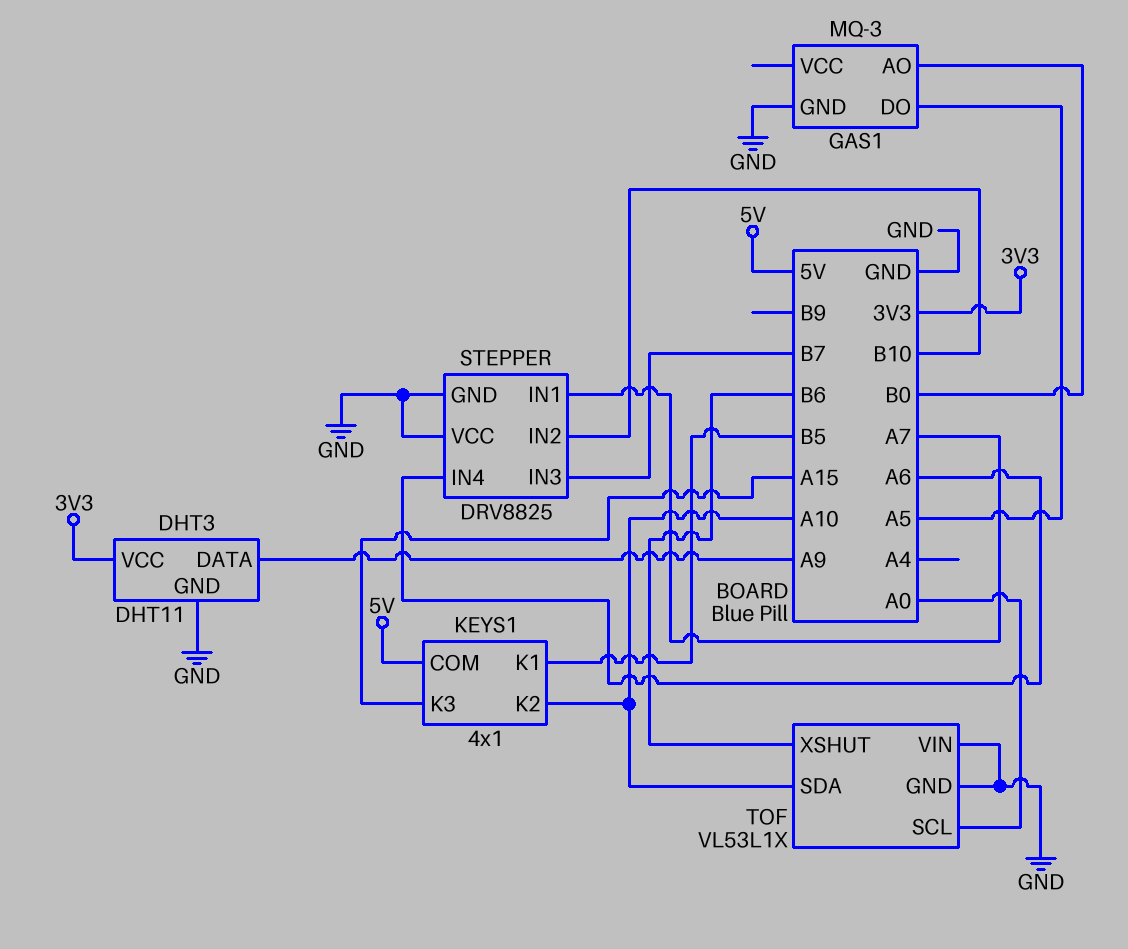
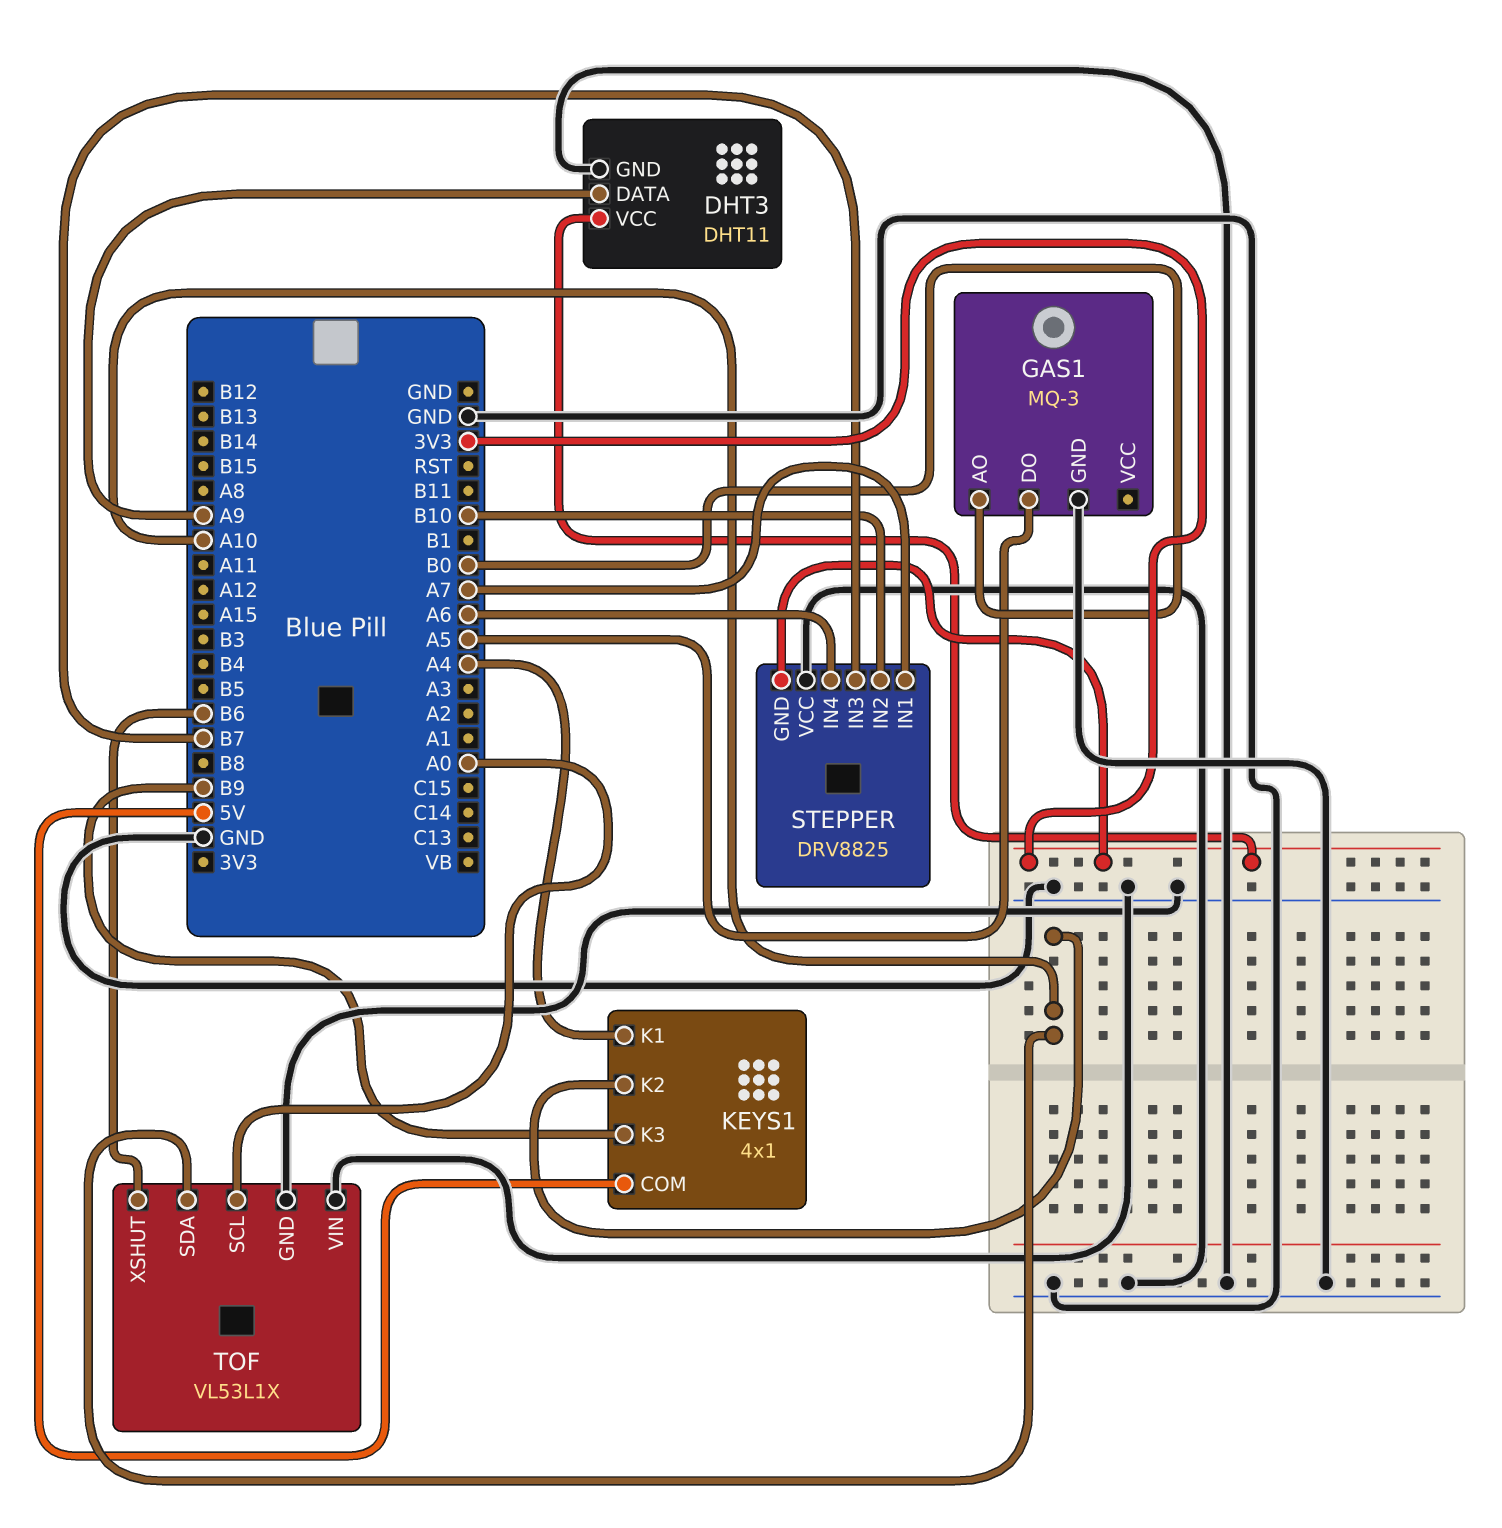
KEYS1 pin K1: B5 -> A4
KEYS1 pin K3: A15 -> B9
STEPPER pin GND: GND -> 3V3

